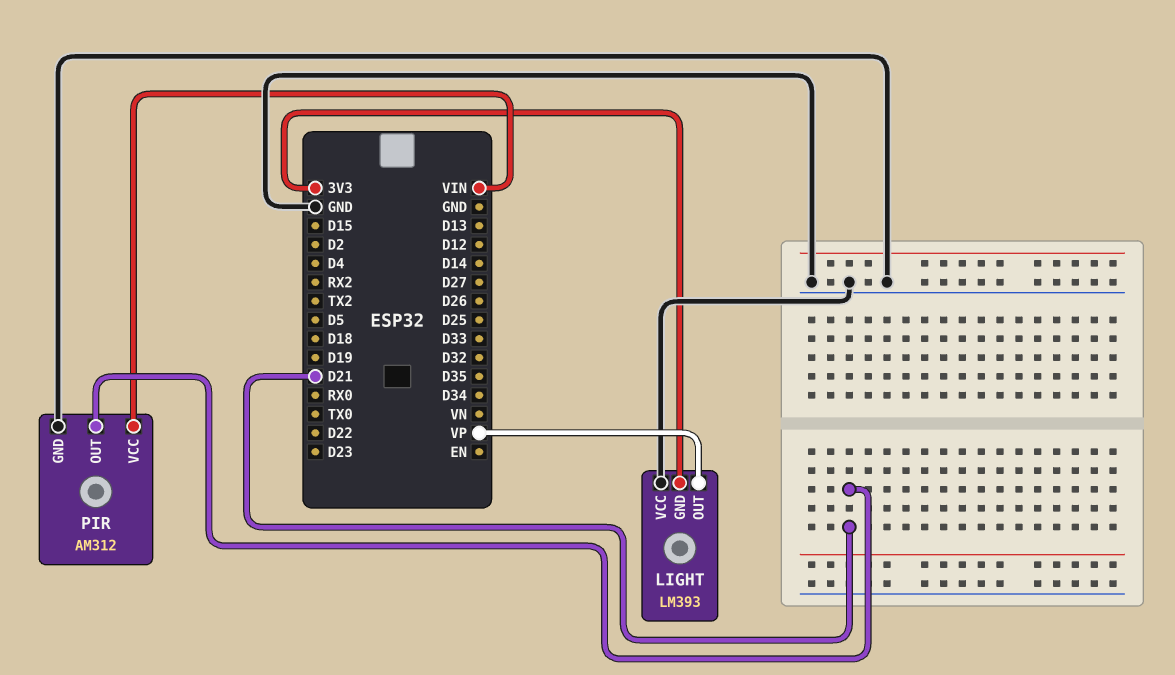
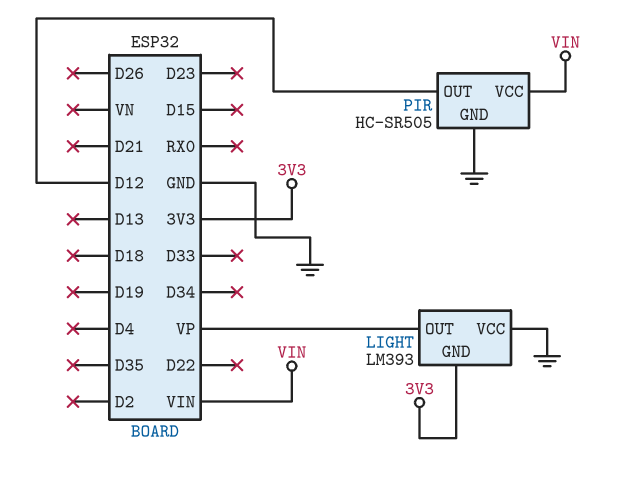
PIR: AM312 -> HC-SR505
PIR pin OUT: D21 -> D12

